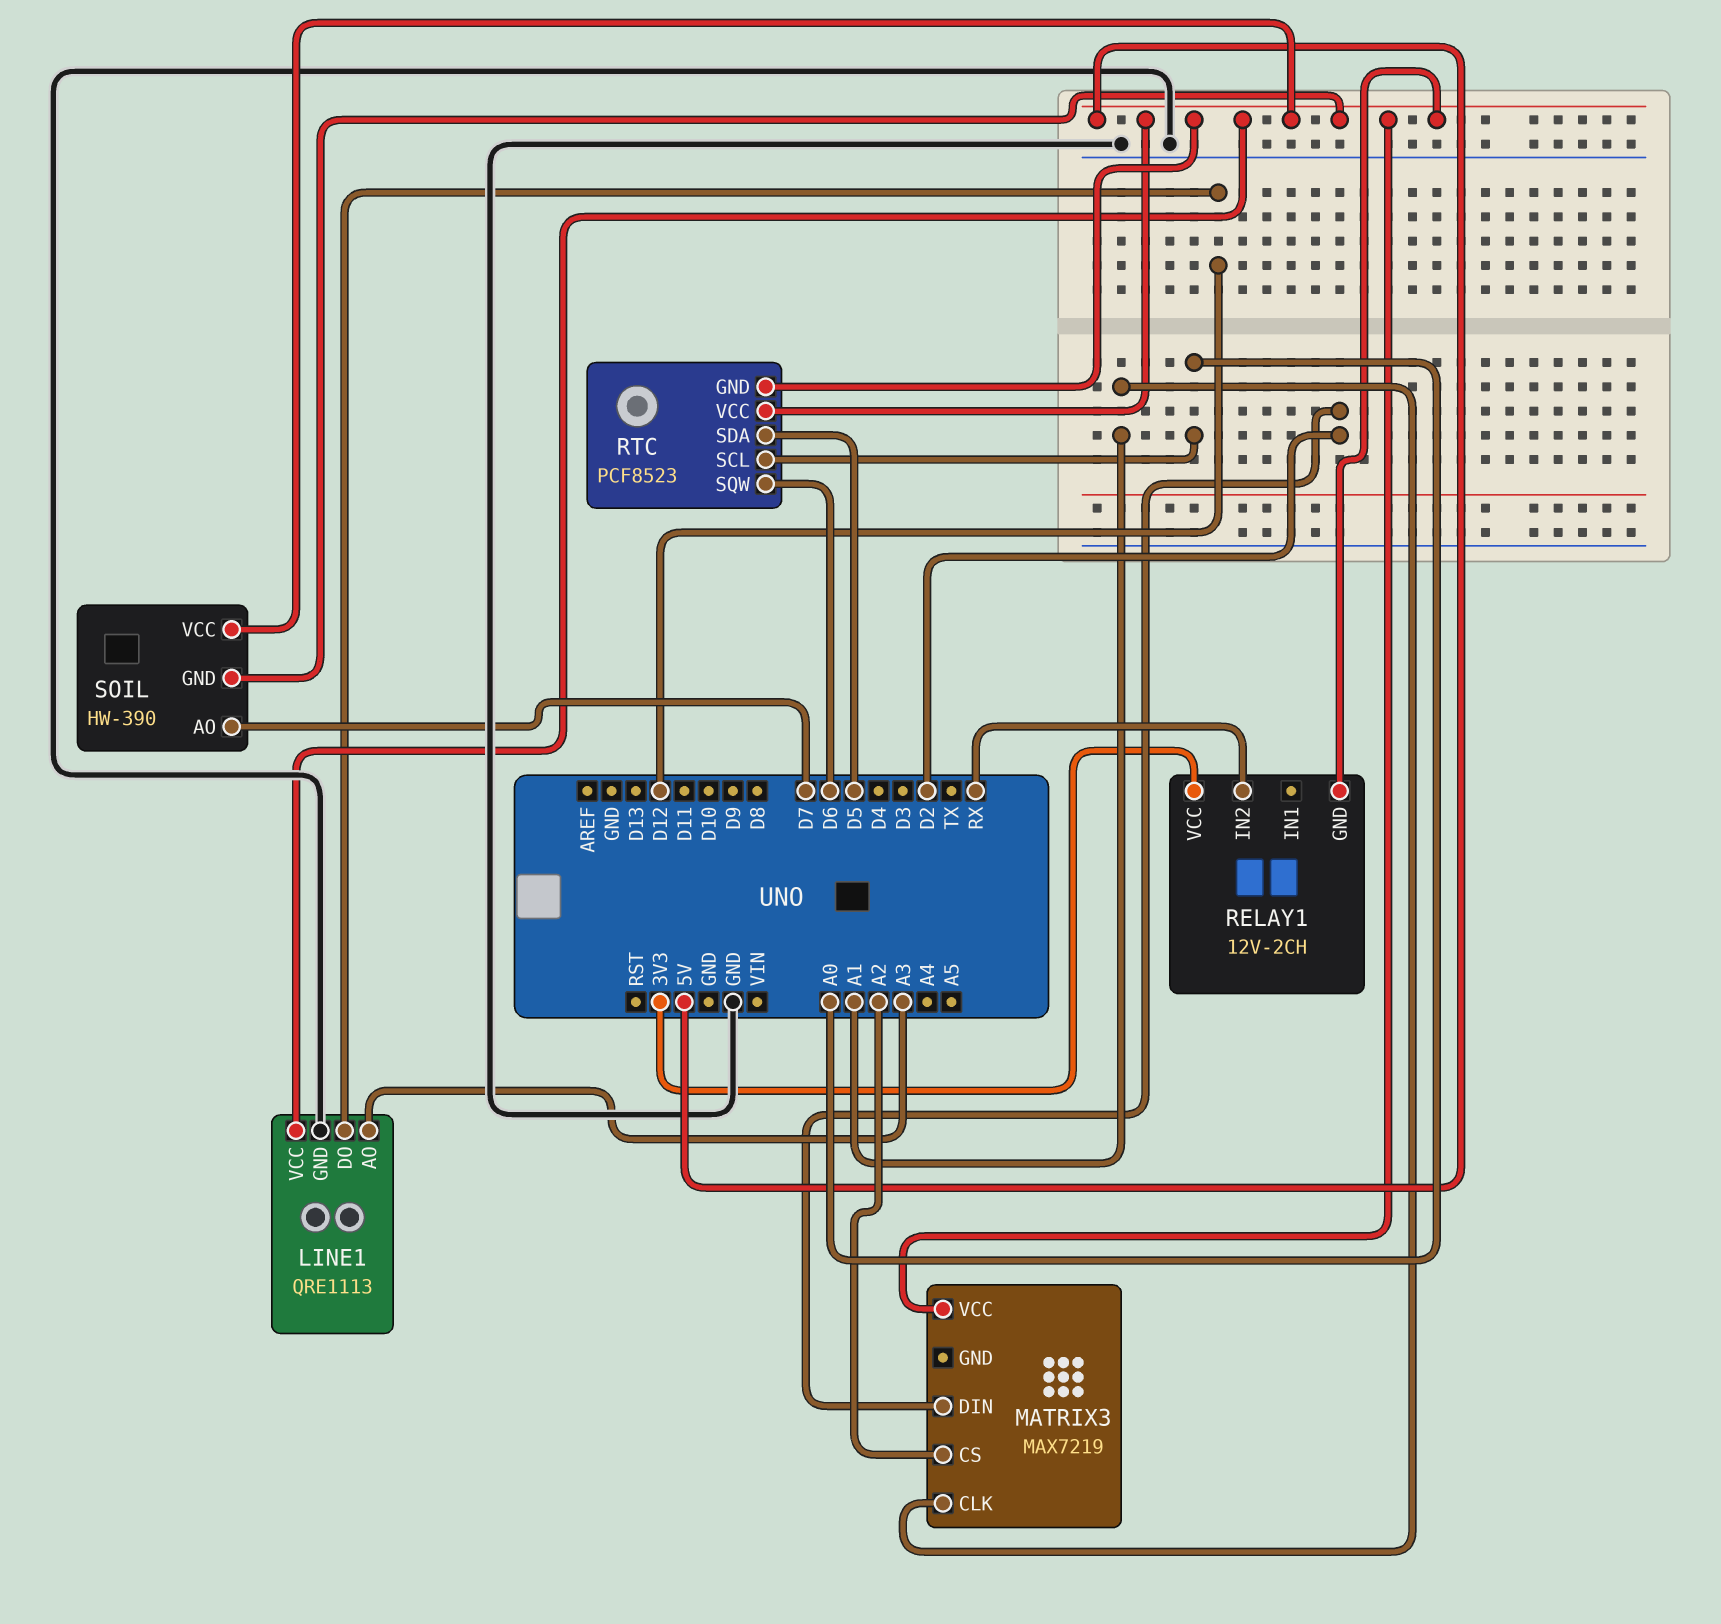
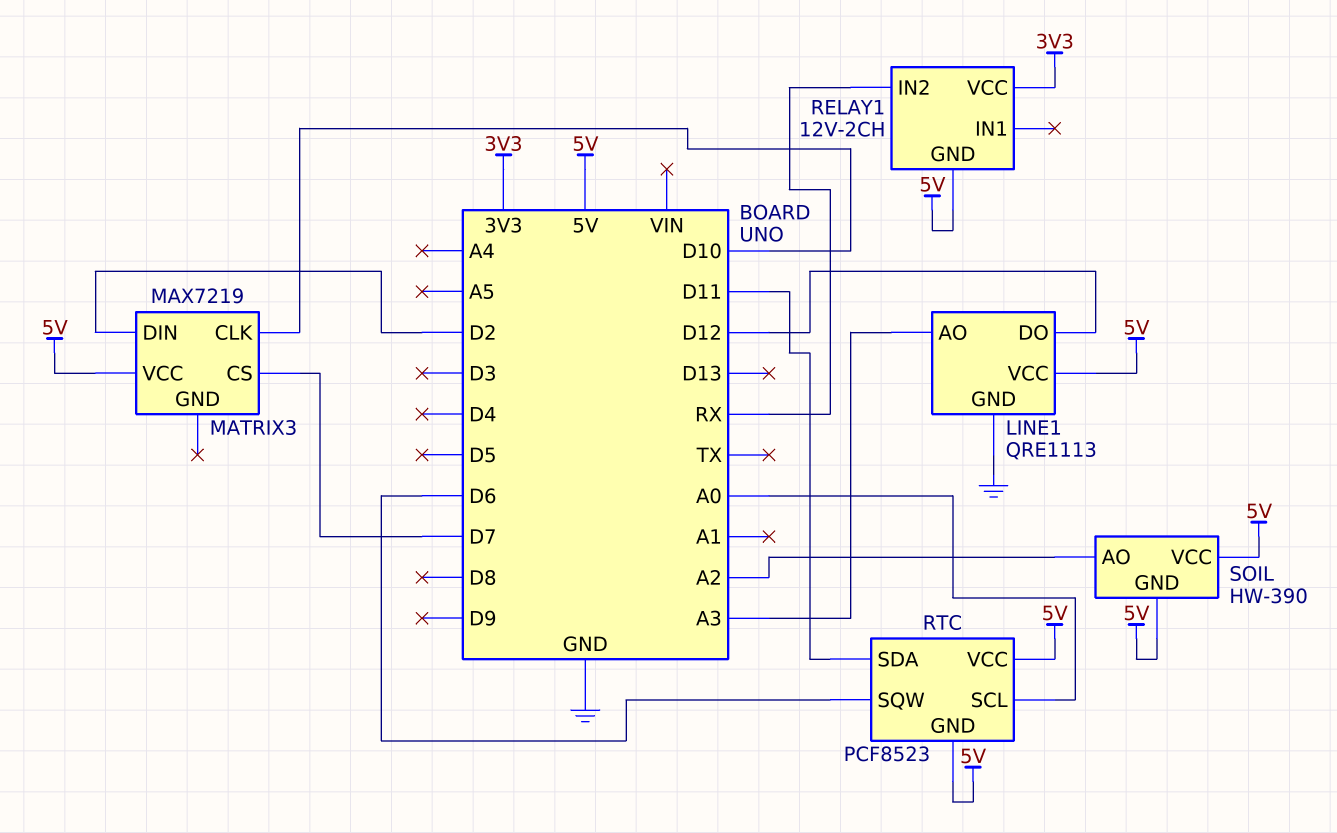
MATRIX3 pin CLK: A1 -> D10
MATRIX3 pin CS: A2 -> D7
RTC pin SDA: D5 -> D11
SOIL pin AO: D7 -> A2

